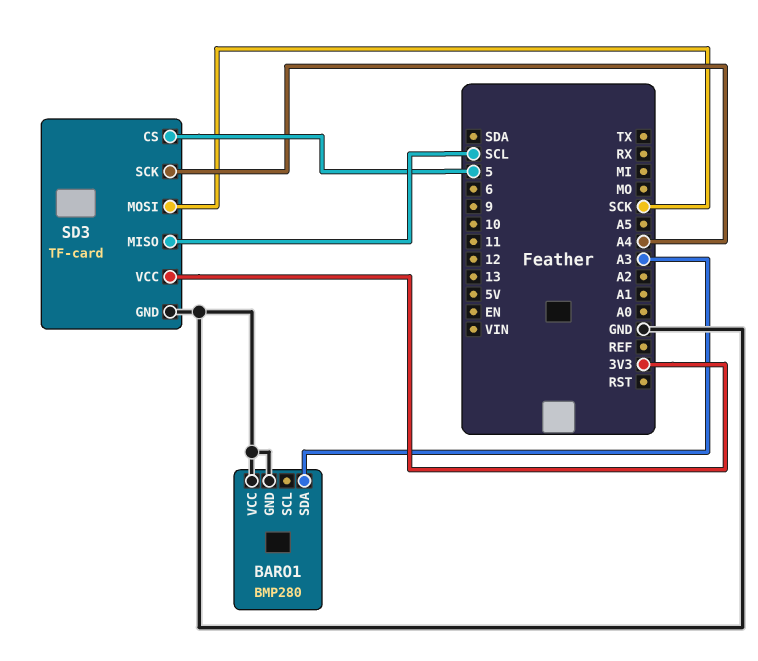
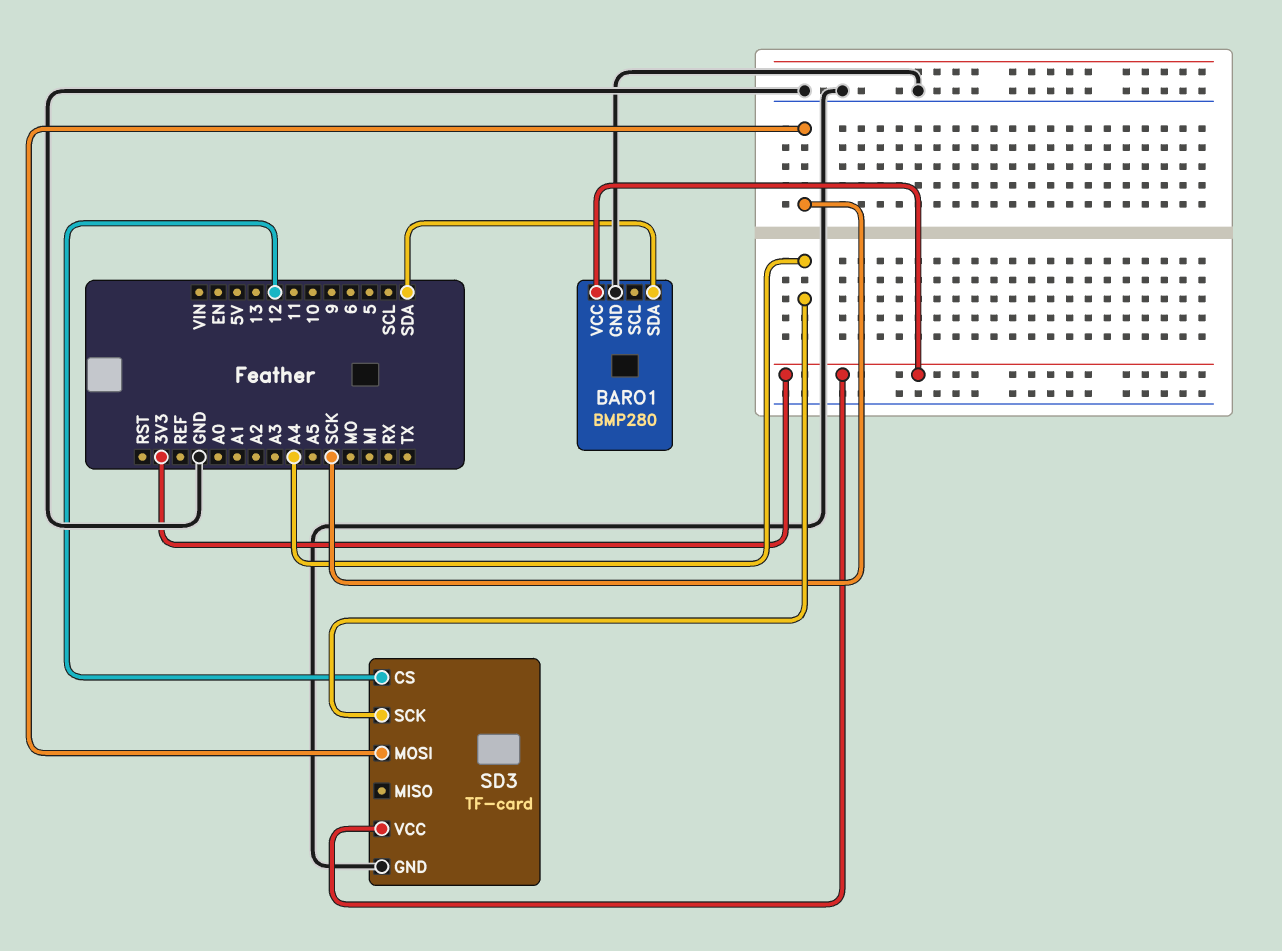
BARO1 pin SDA: A3 -> SDA
BARO1 pin VCC: GND -> 3V3
SD3 pin CS: 5 -> 12
SD3 pin MISO: SCL -> none

